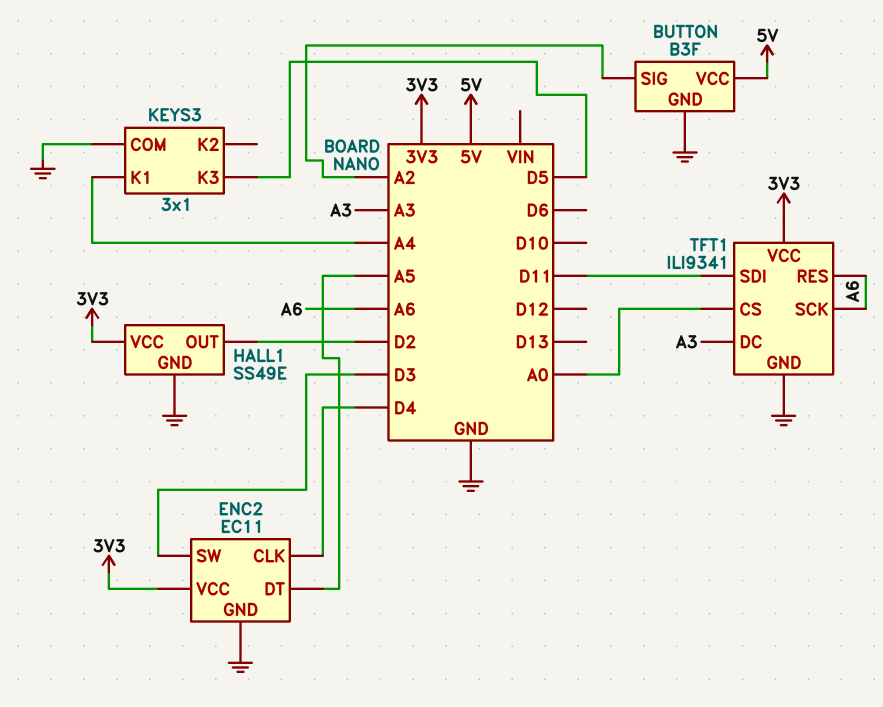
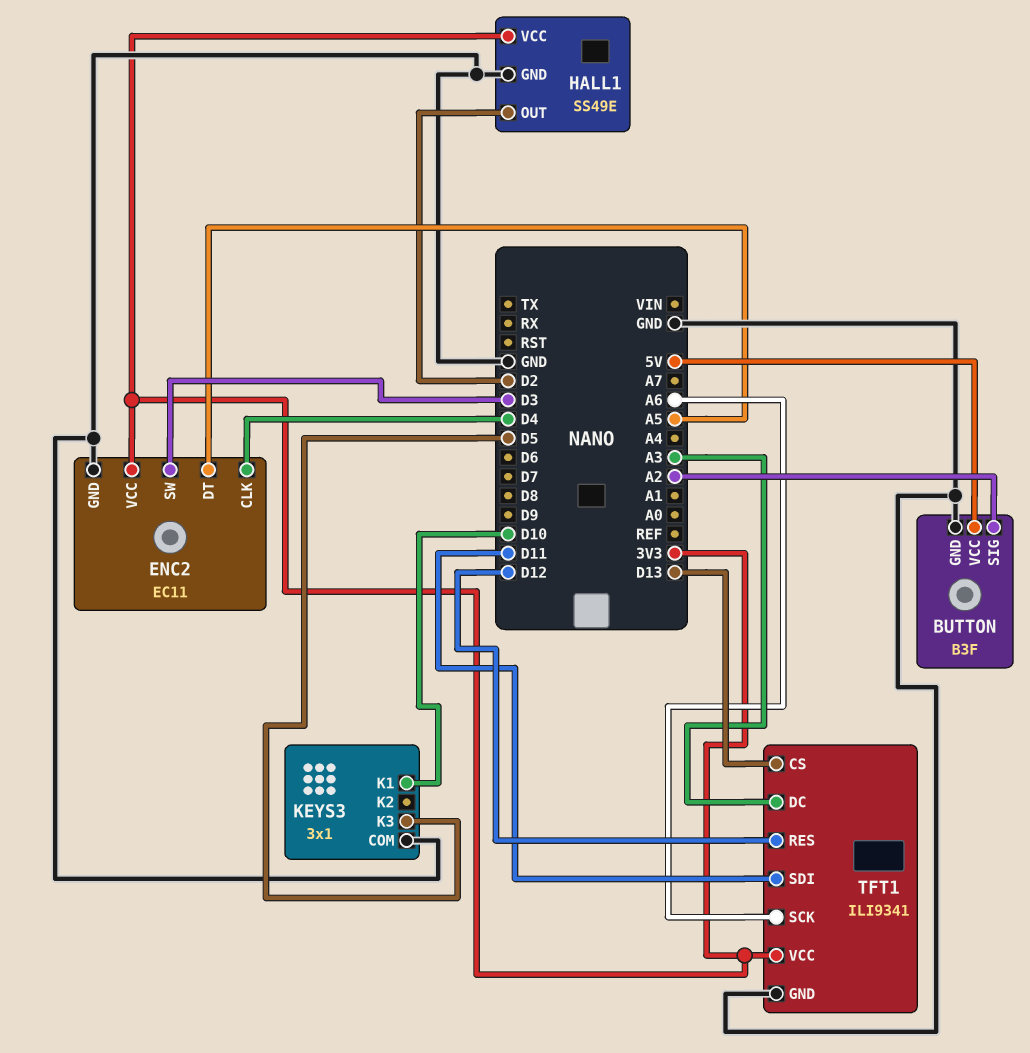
KEYS3 pin K1: A4 -> D10
TFT1 pin CS: A0 -> D13
TFT1 pin RES: A6 -> D12

